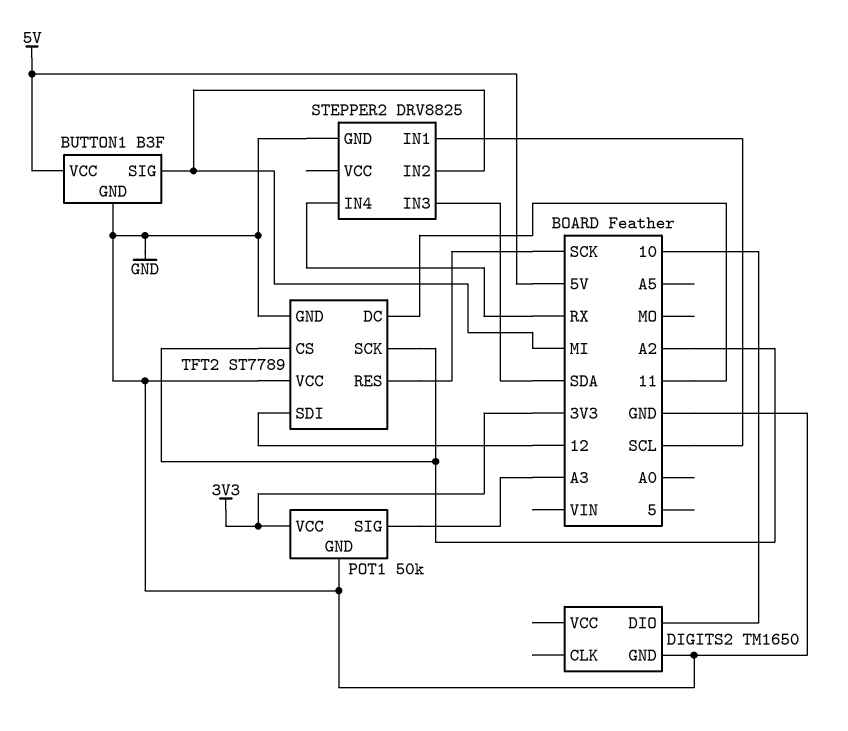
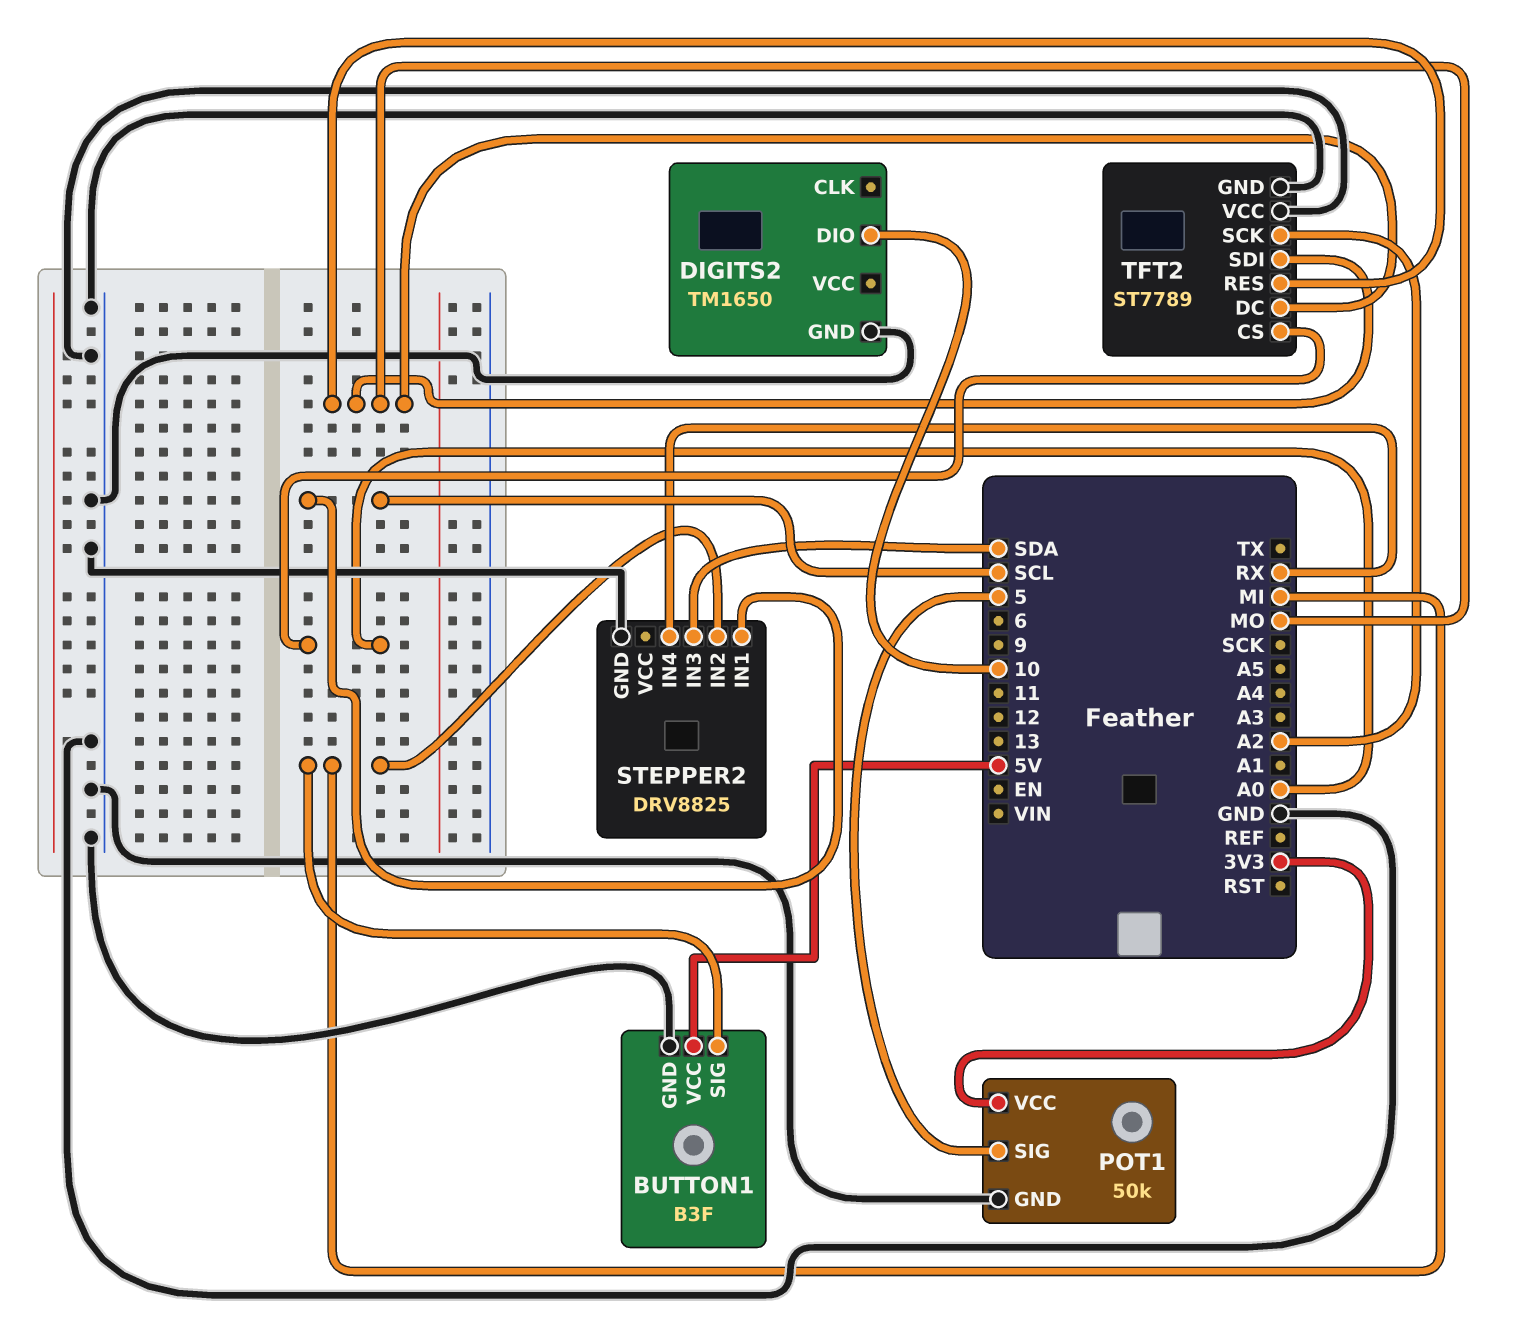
POT1 pin SIG: A3 -> 5
TFT2 pin CS: A2 -> A0
TFT2 pin DC: 11 -> MO
TFT2 pin RES: SCK -> MO
TFT2 pin SDI: 12 -> MO

